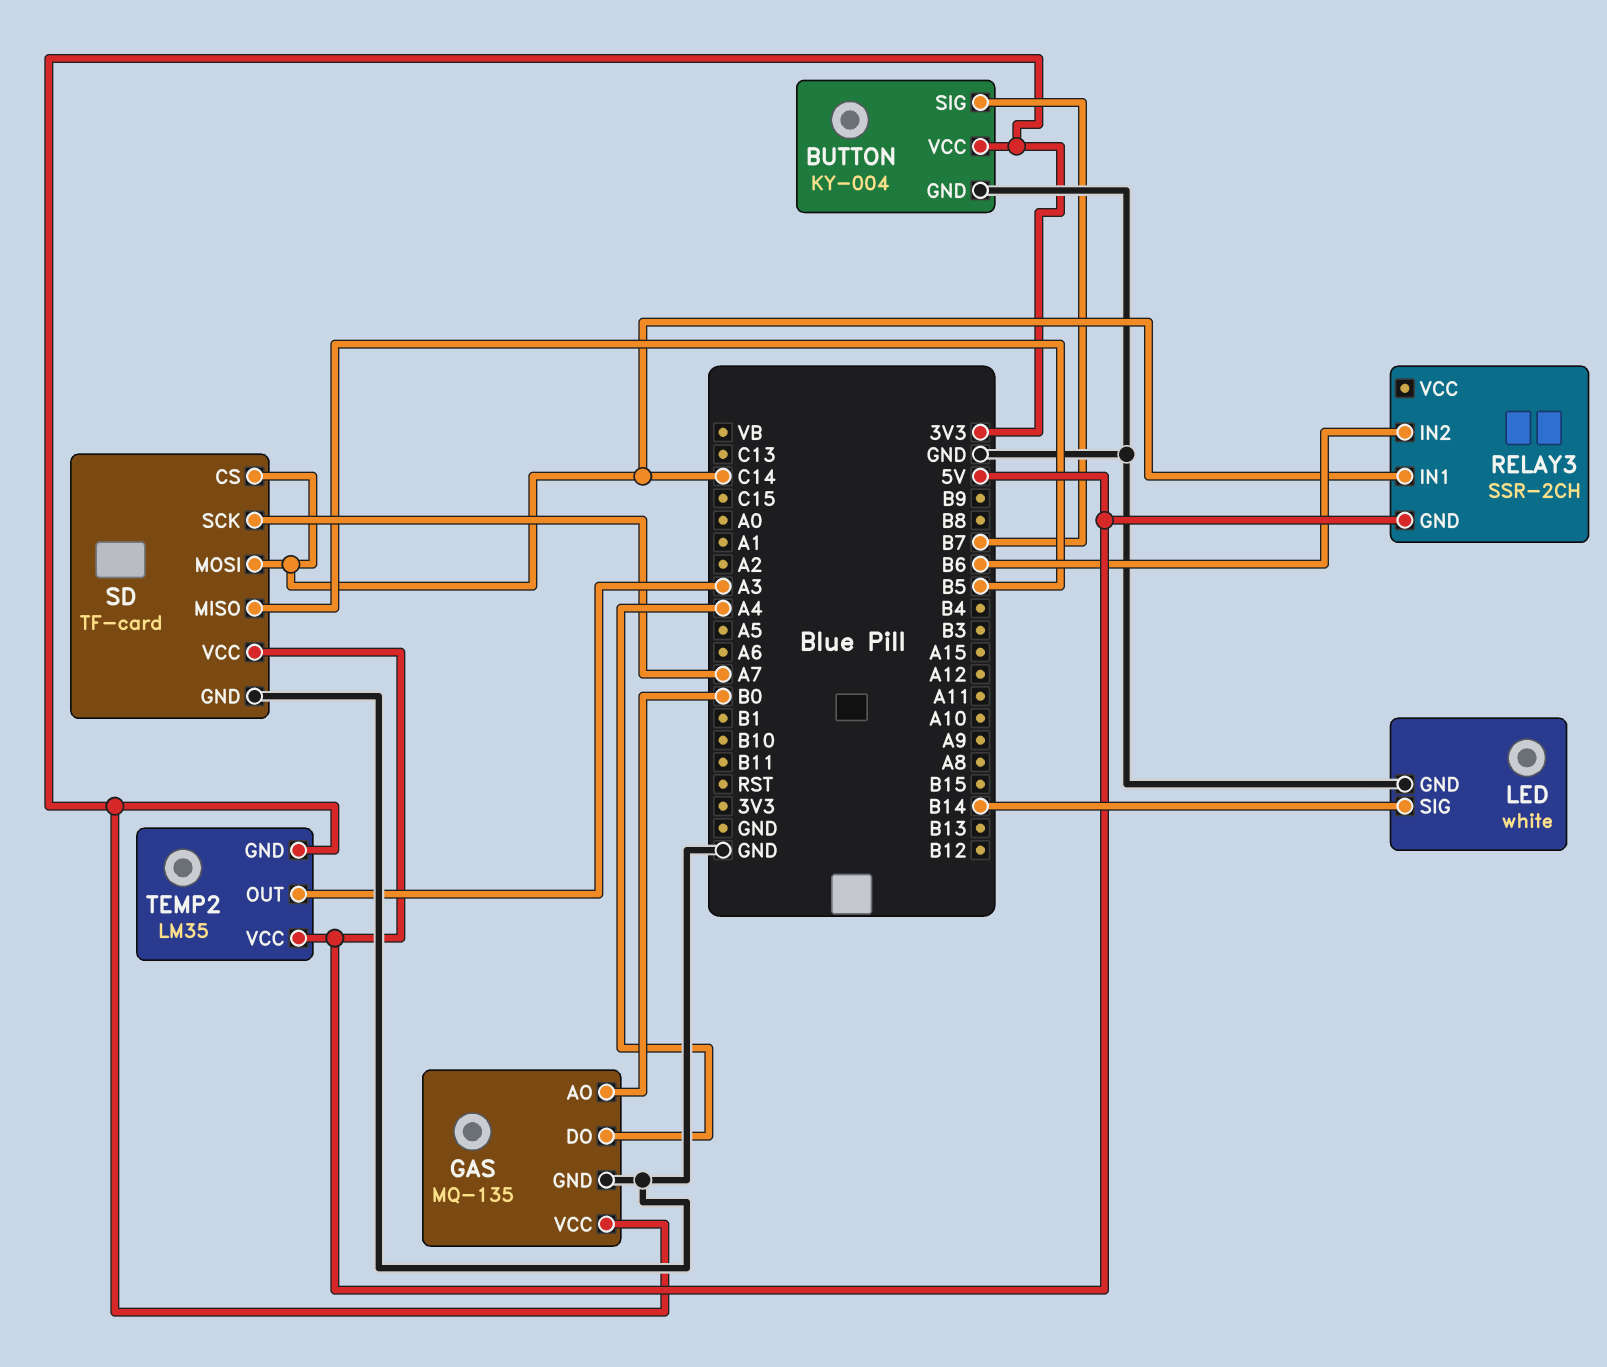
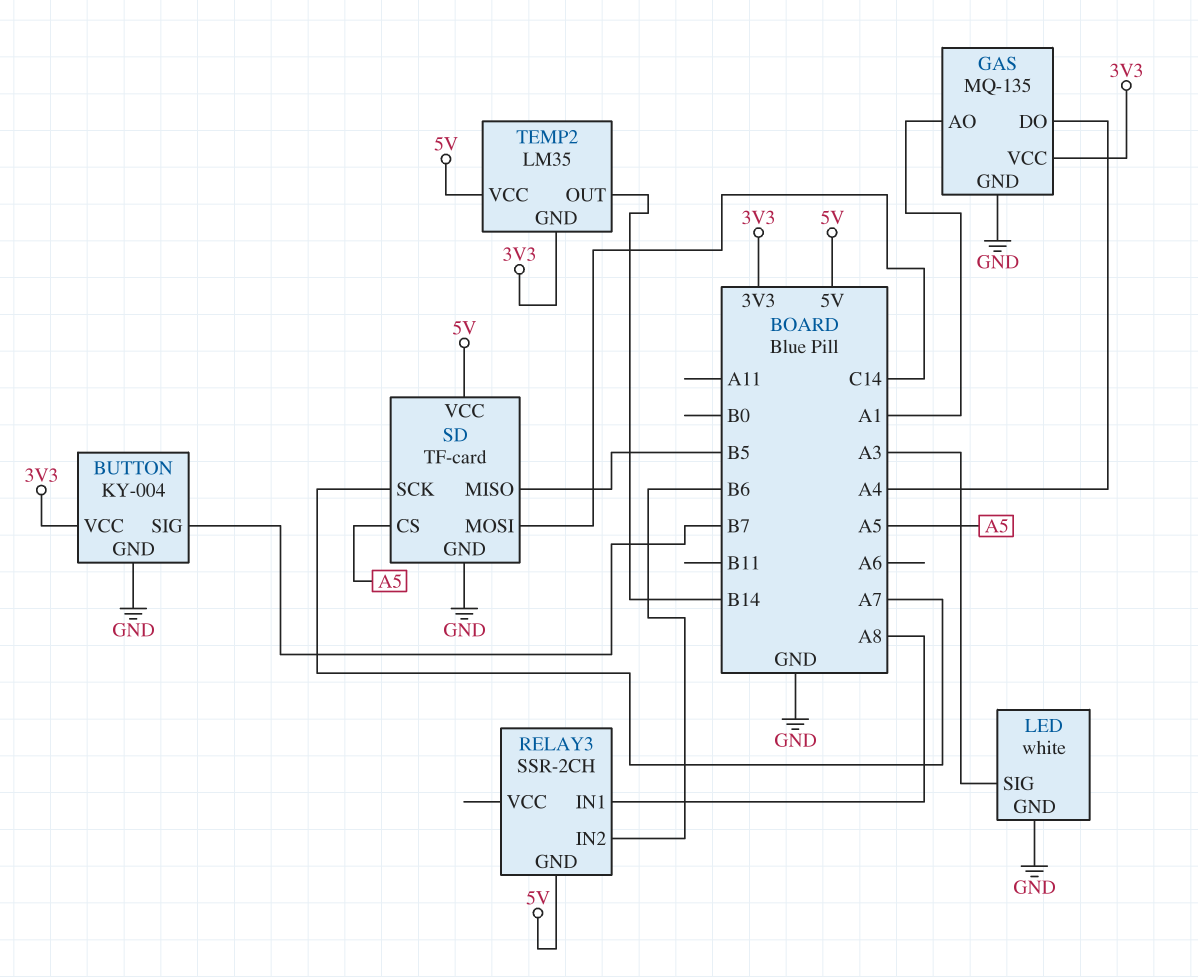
GAS pin AO: B0 -> A1
LED pin SIG: B14 -> A3
RELAY3 pin IN1: C14 -> A8
SD pin CS: C14 -> A5
TEMP2 pin OUT: A3 -> B14

